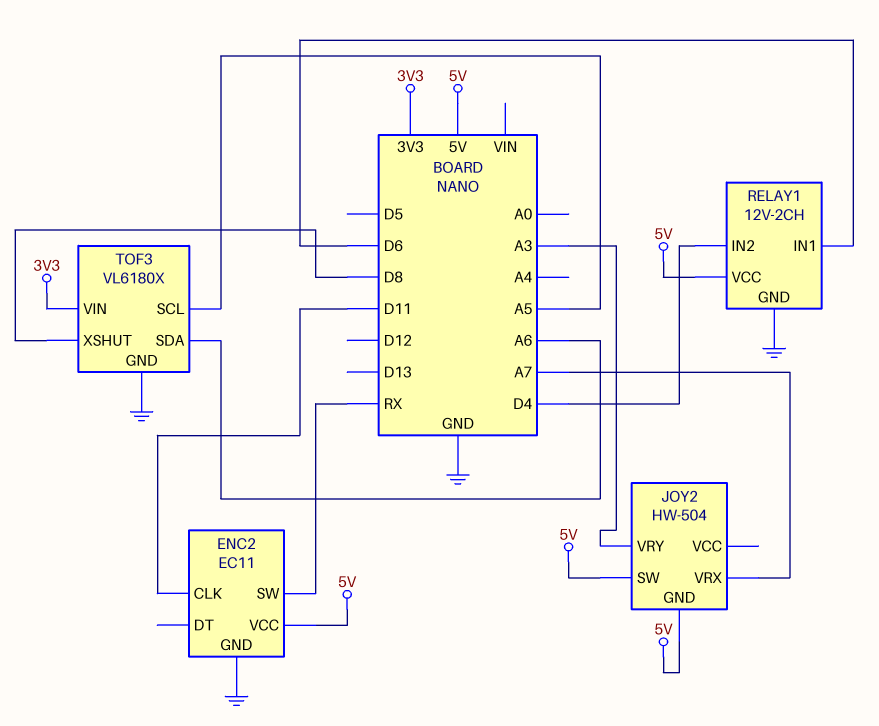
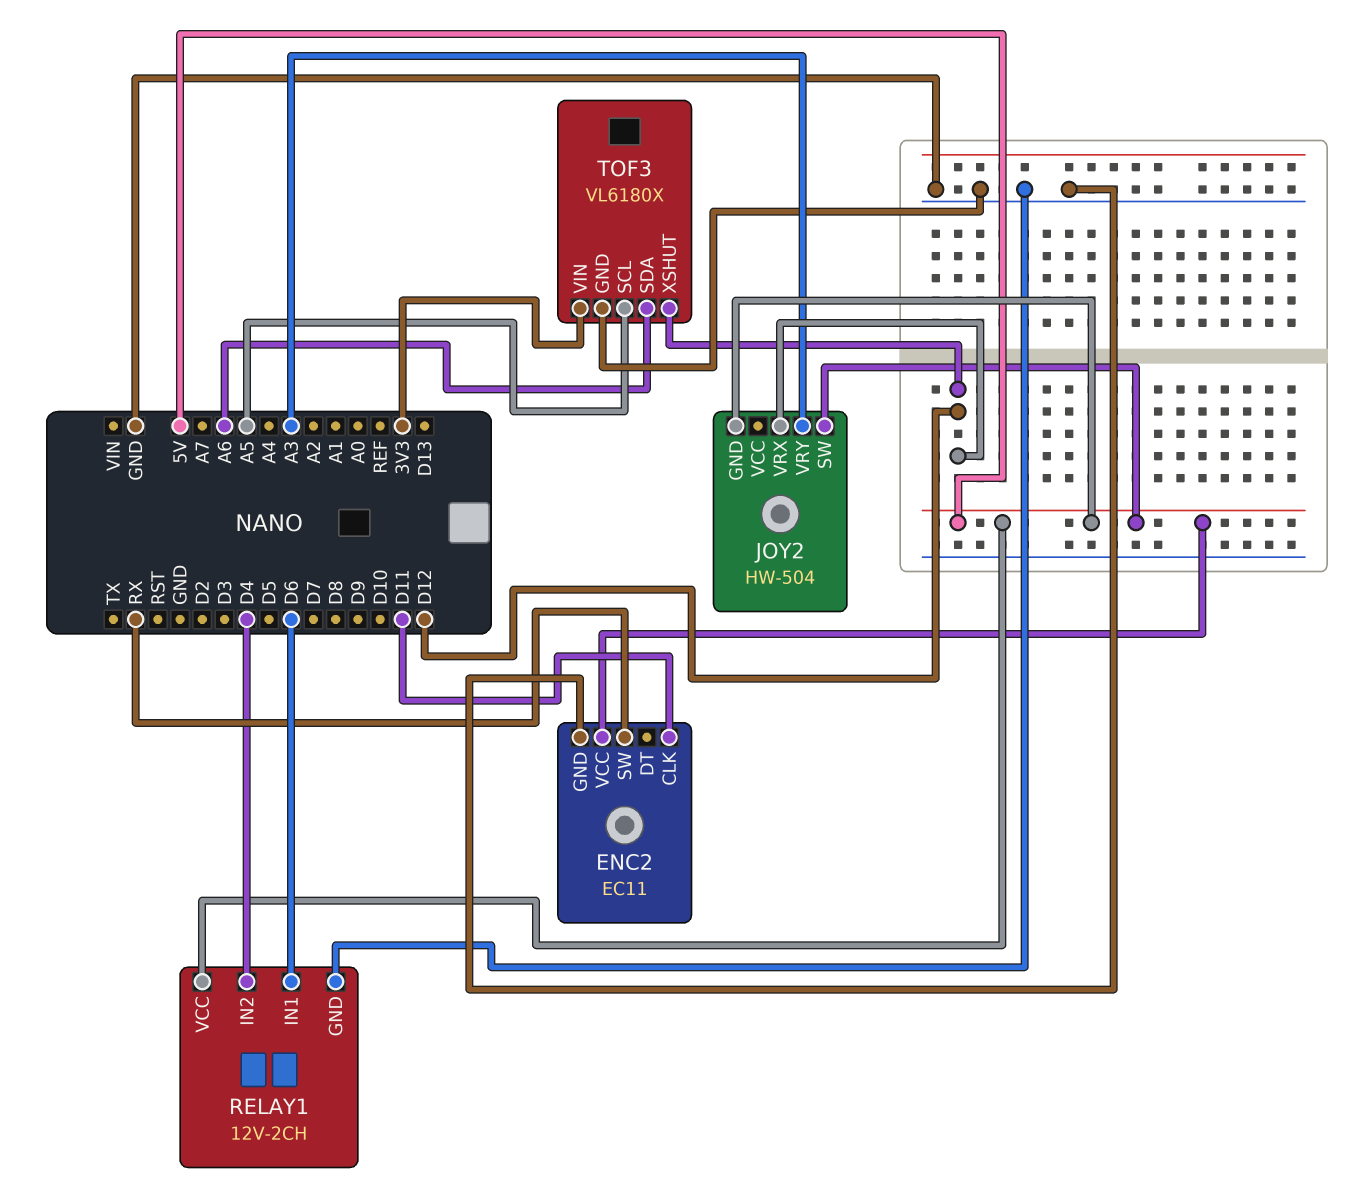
JOY2 pin VRX: A7 -> D12
TOF3 pin XSHUT: D8 -> D12

